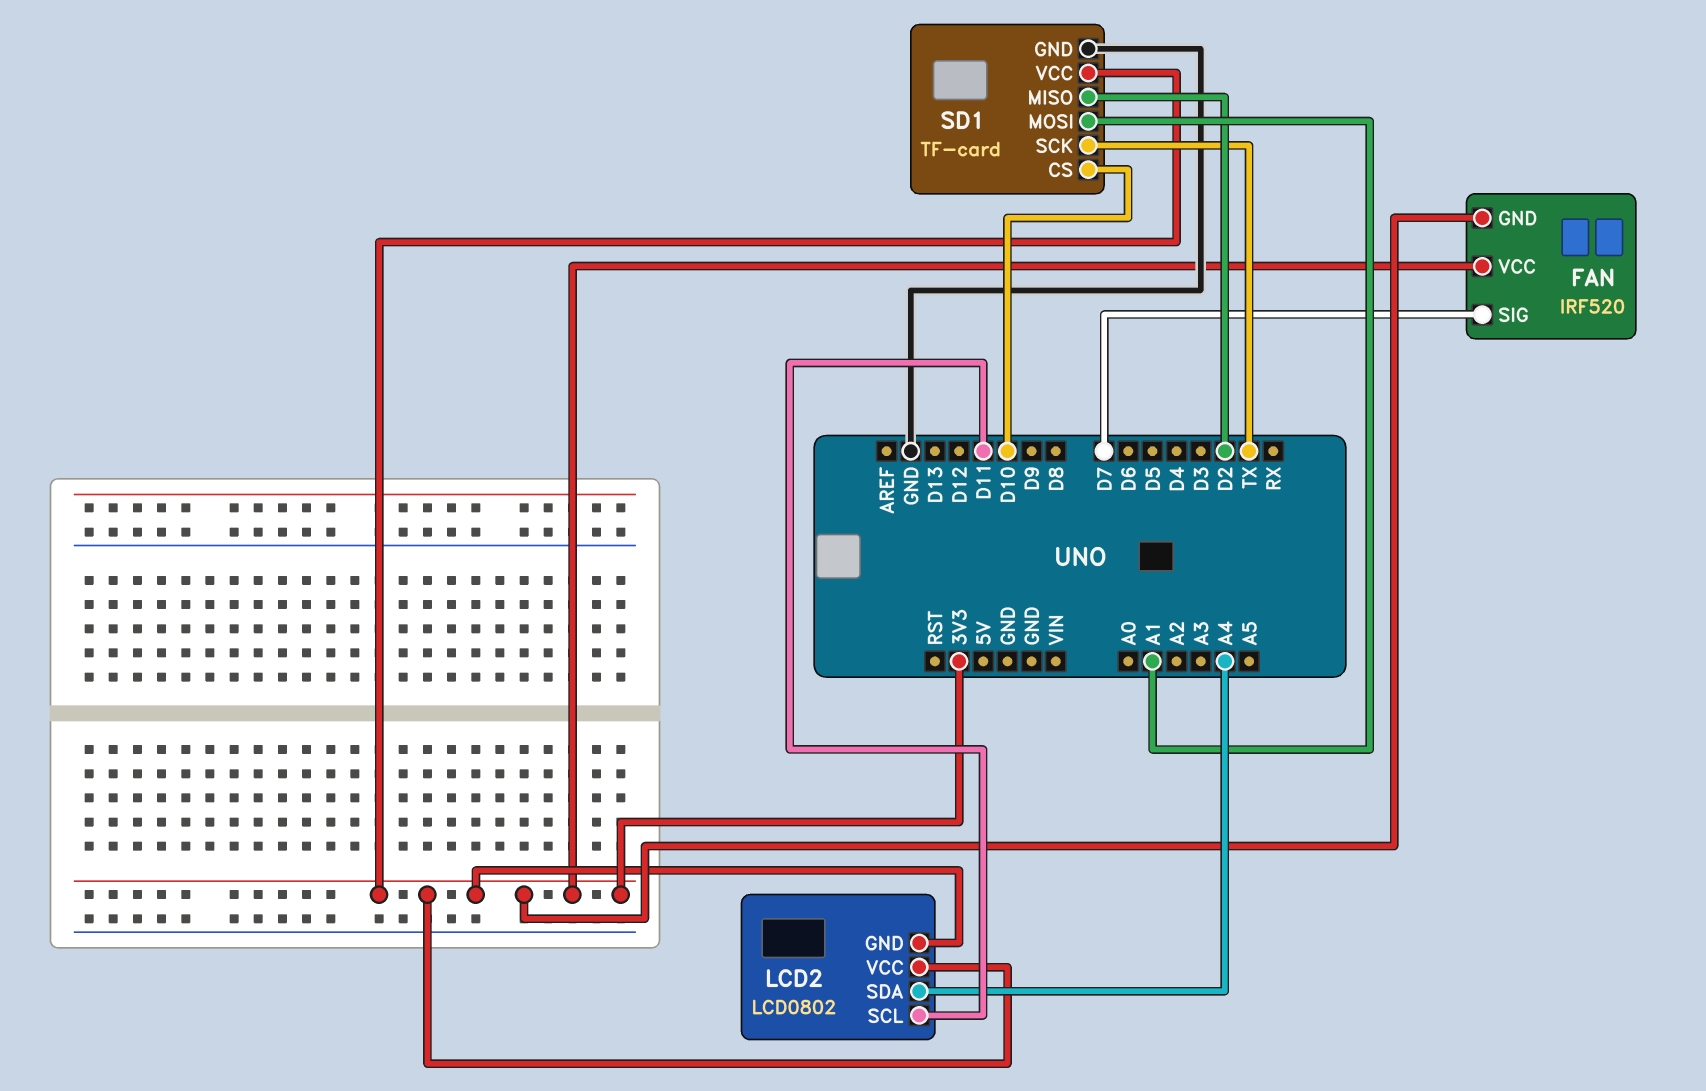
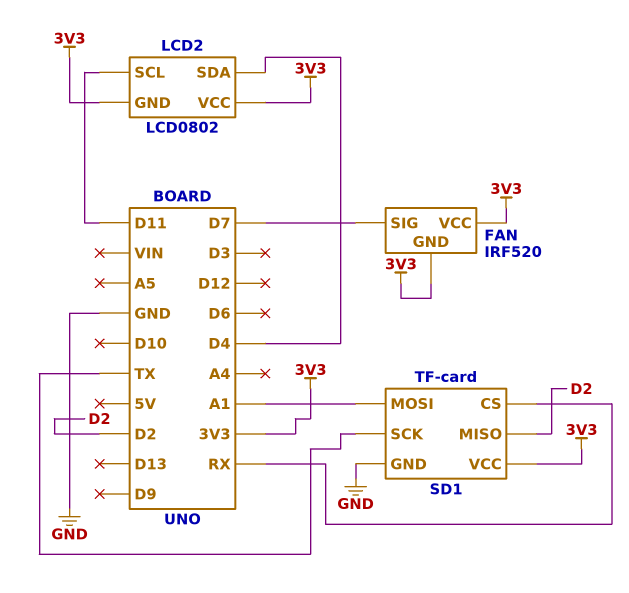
LCD2 pin SDA: A4 -> D4
SD1 pin CS: D10 -> RX

